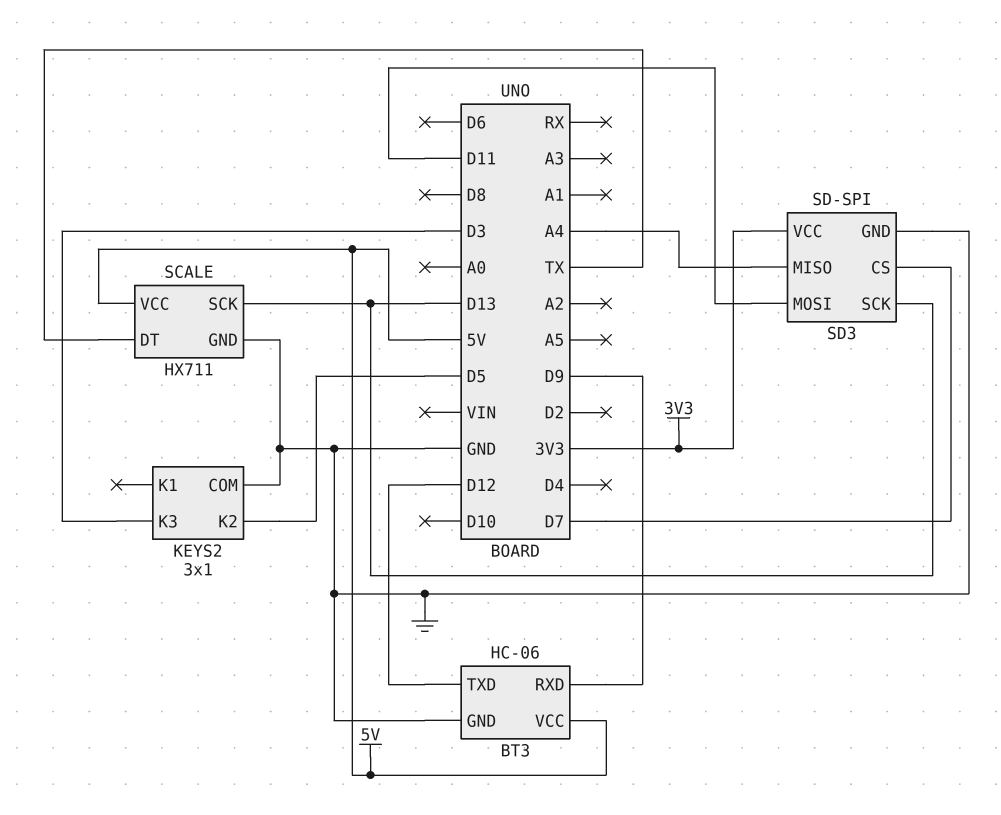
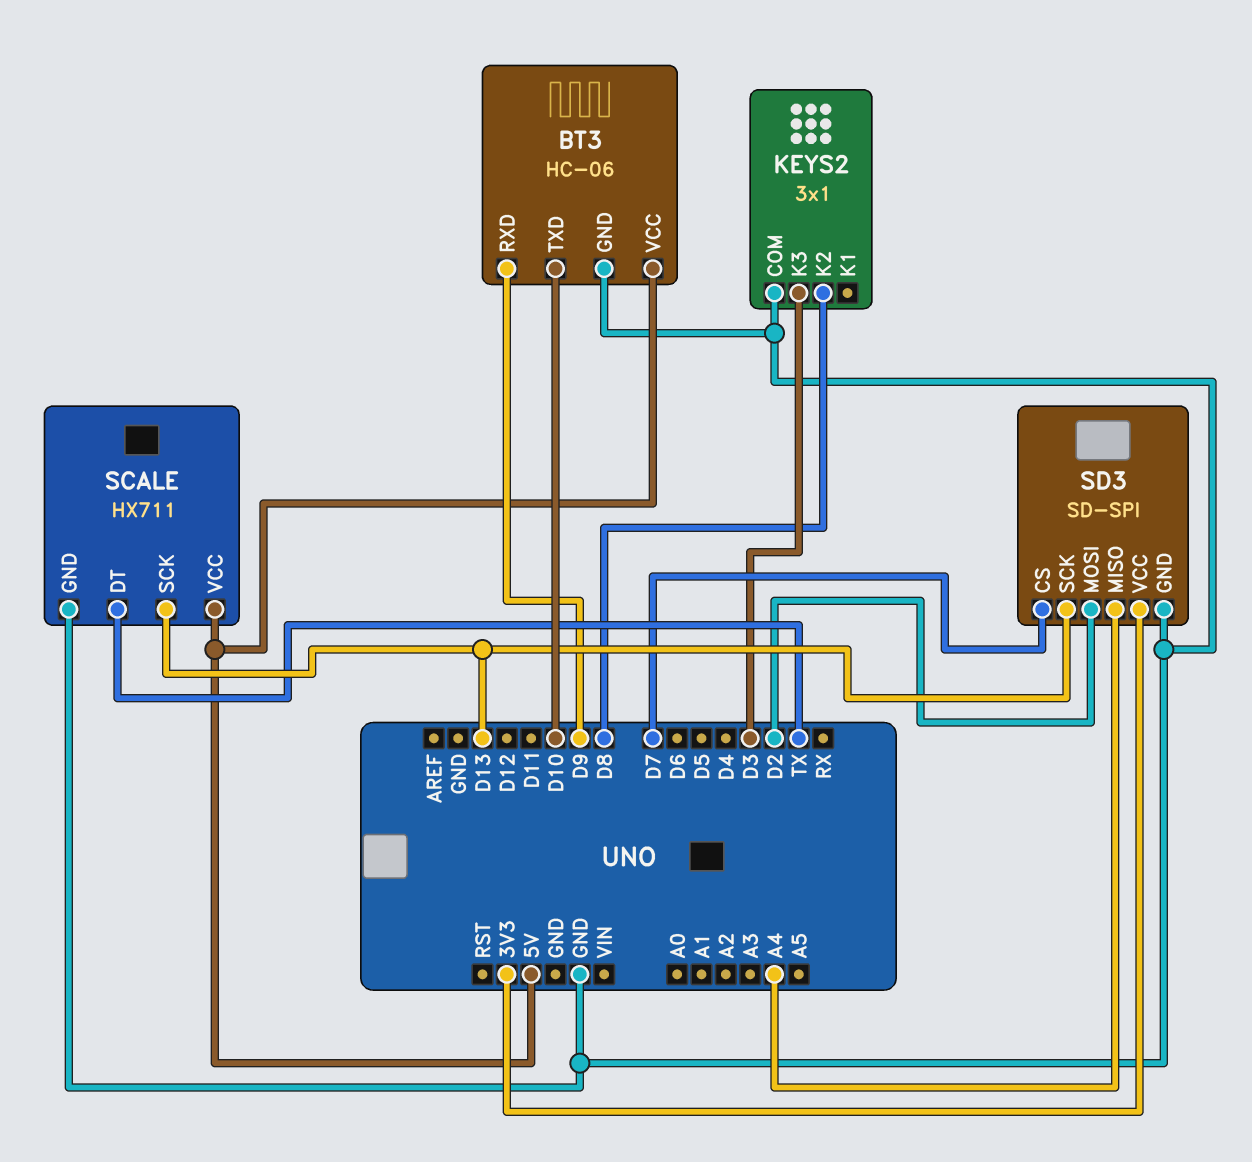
BT3 pin TXD: D12 -> D10
KEYS2 pin K2: D5 -> D8
SD3 pin MOSI: D11 -> D2

